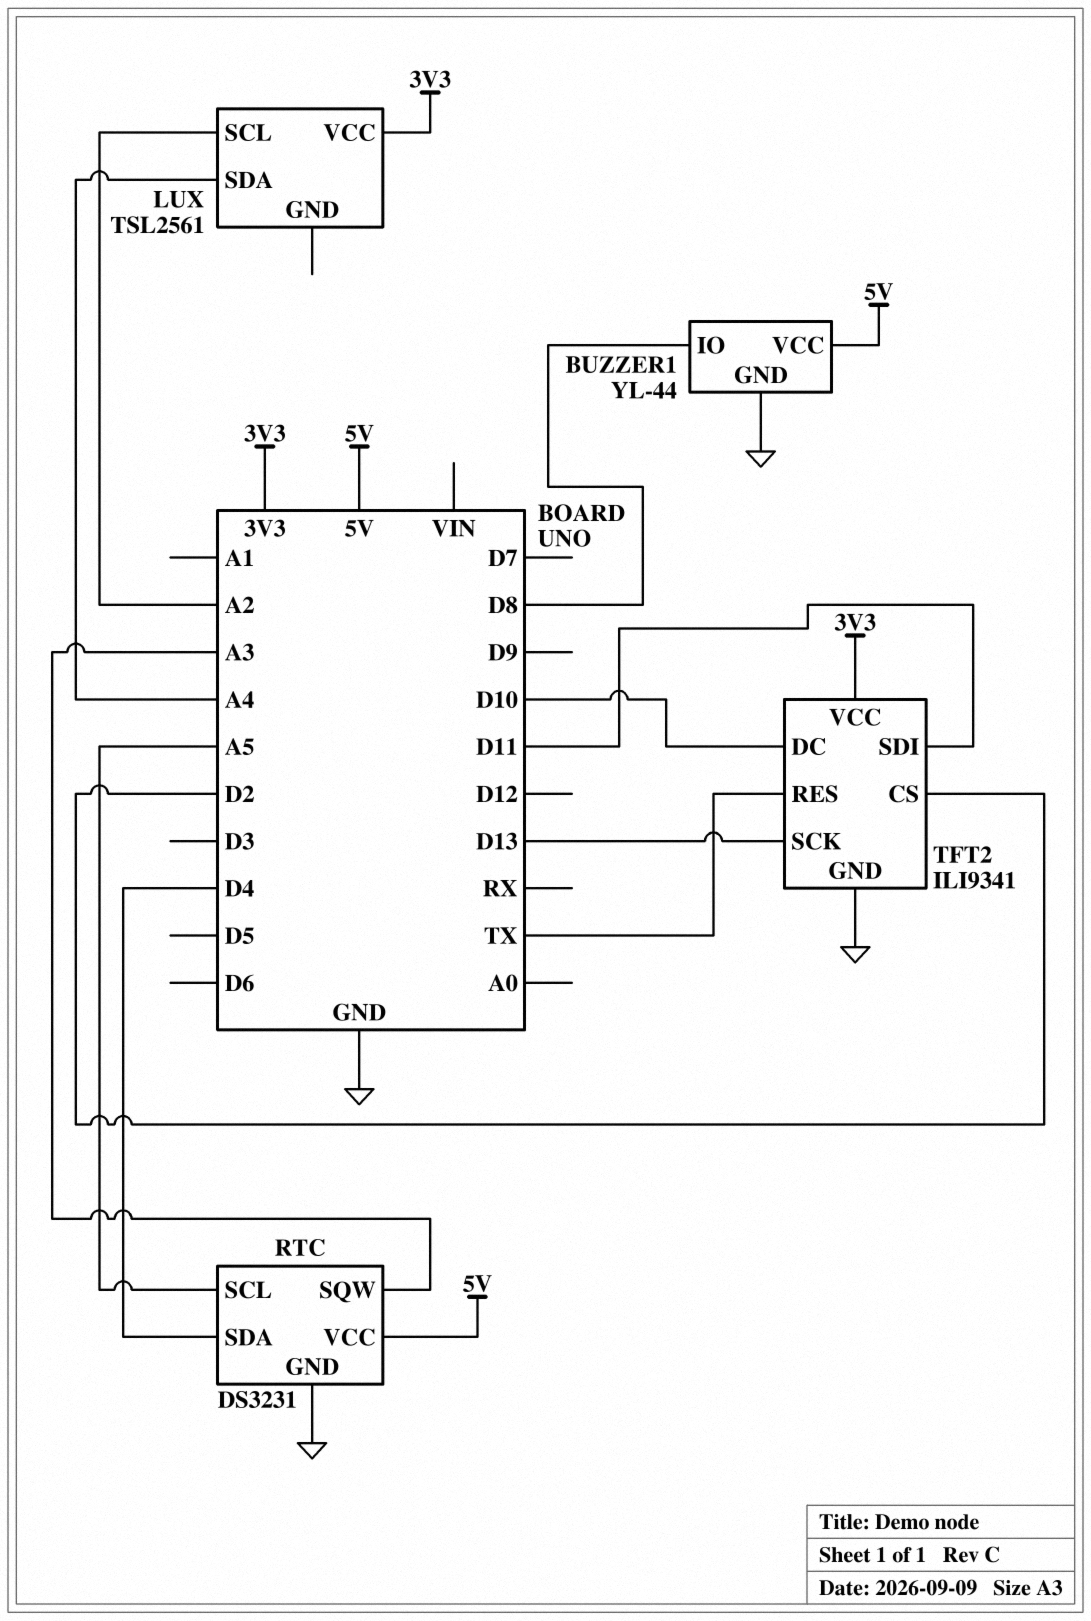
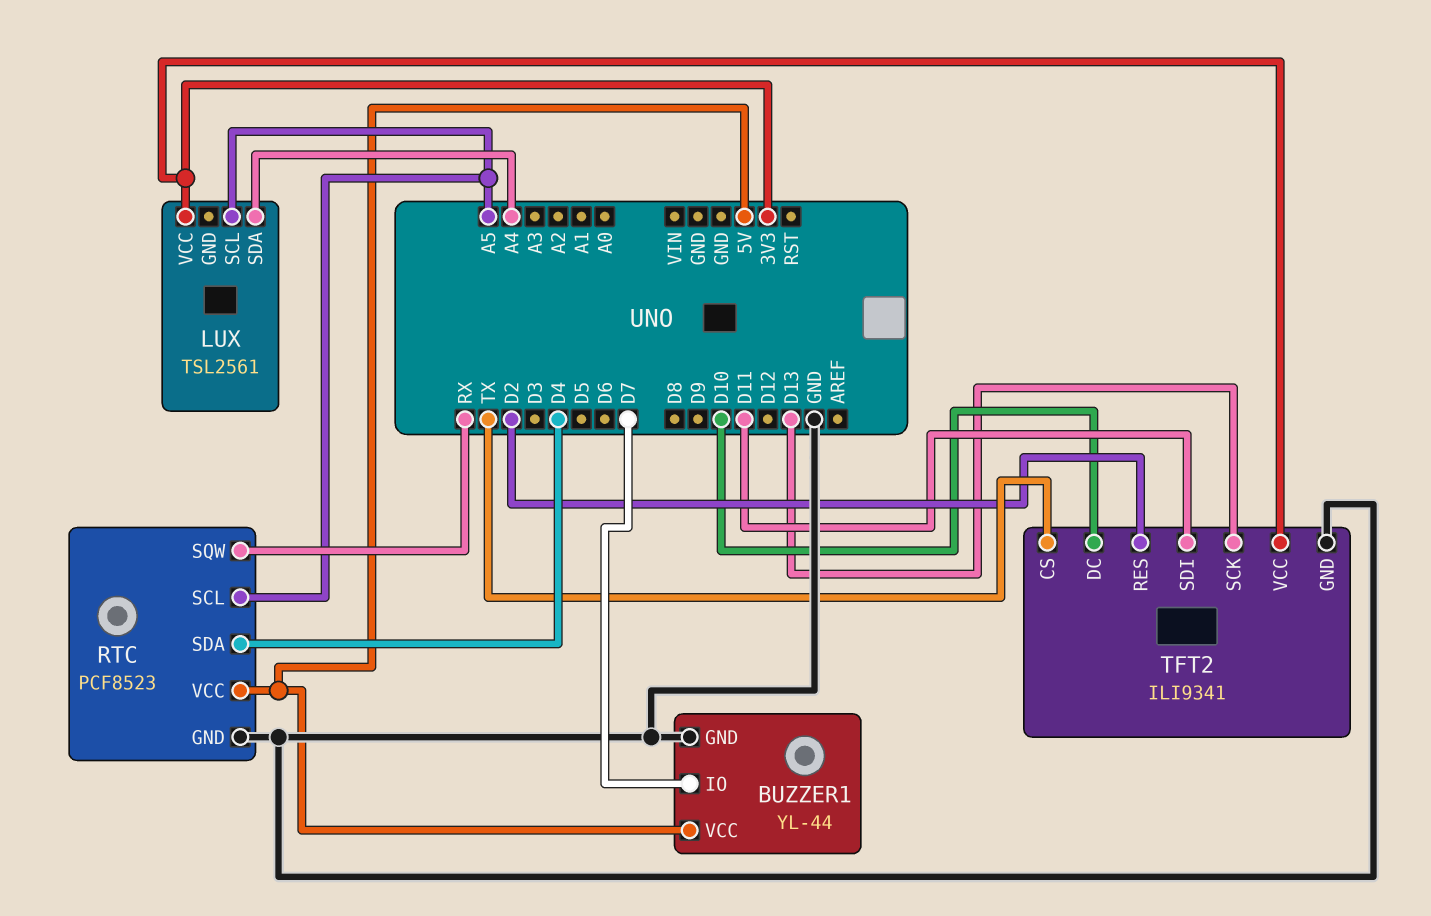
BUZZER1 pin IO: D8 -> D7
LUX pin SCL: A2 -> A5
RTC: DS3231 -> PCF8523
RTC pin SQW: A3 -> RX
TFT2 pin CS: D2 -> TX
TFT2 pin RES: TX -> D2

